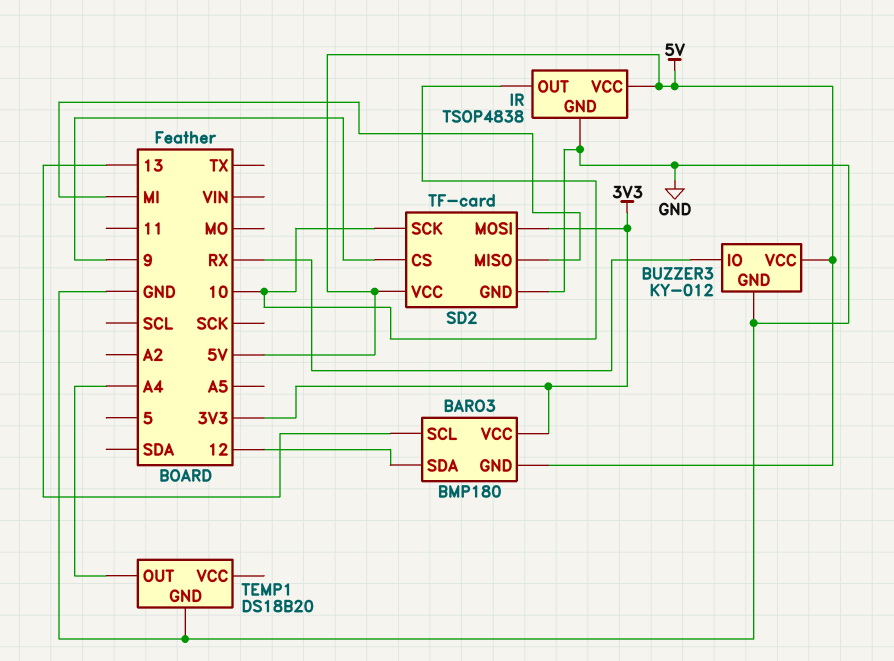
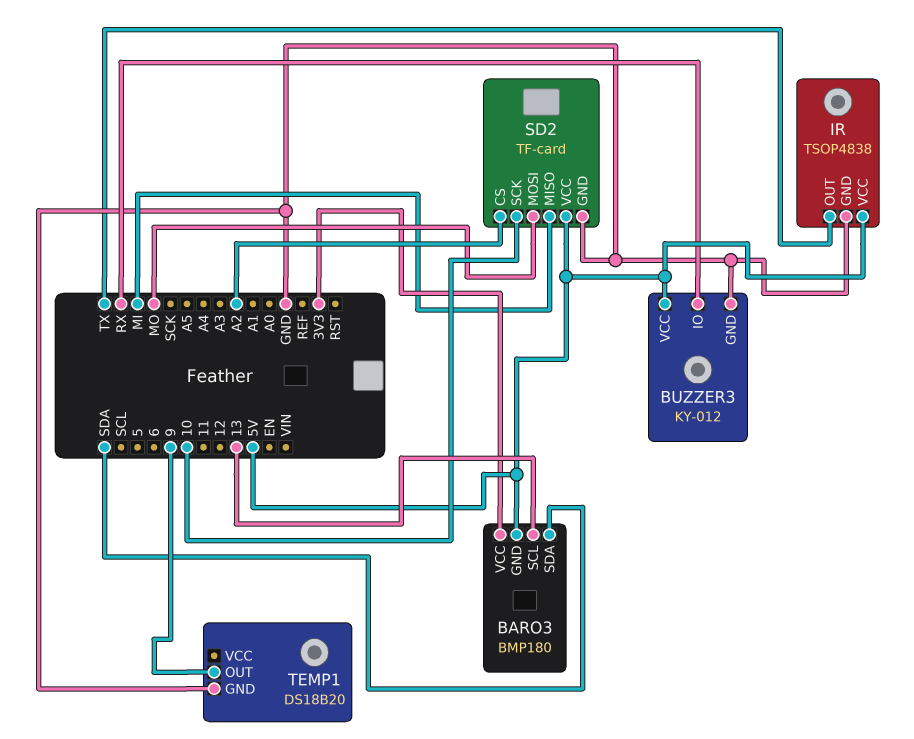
BARO3 pin SDA: 12 -> SDA
IR pin OUT: 10 -> TX
SD2 pin CS: 9 -> A2
SD2 pin MOSI: 3V3 -> MO
TEMP1 pin OUT: A4 -> 9

